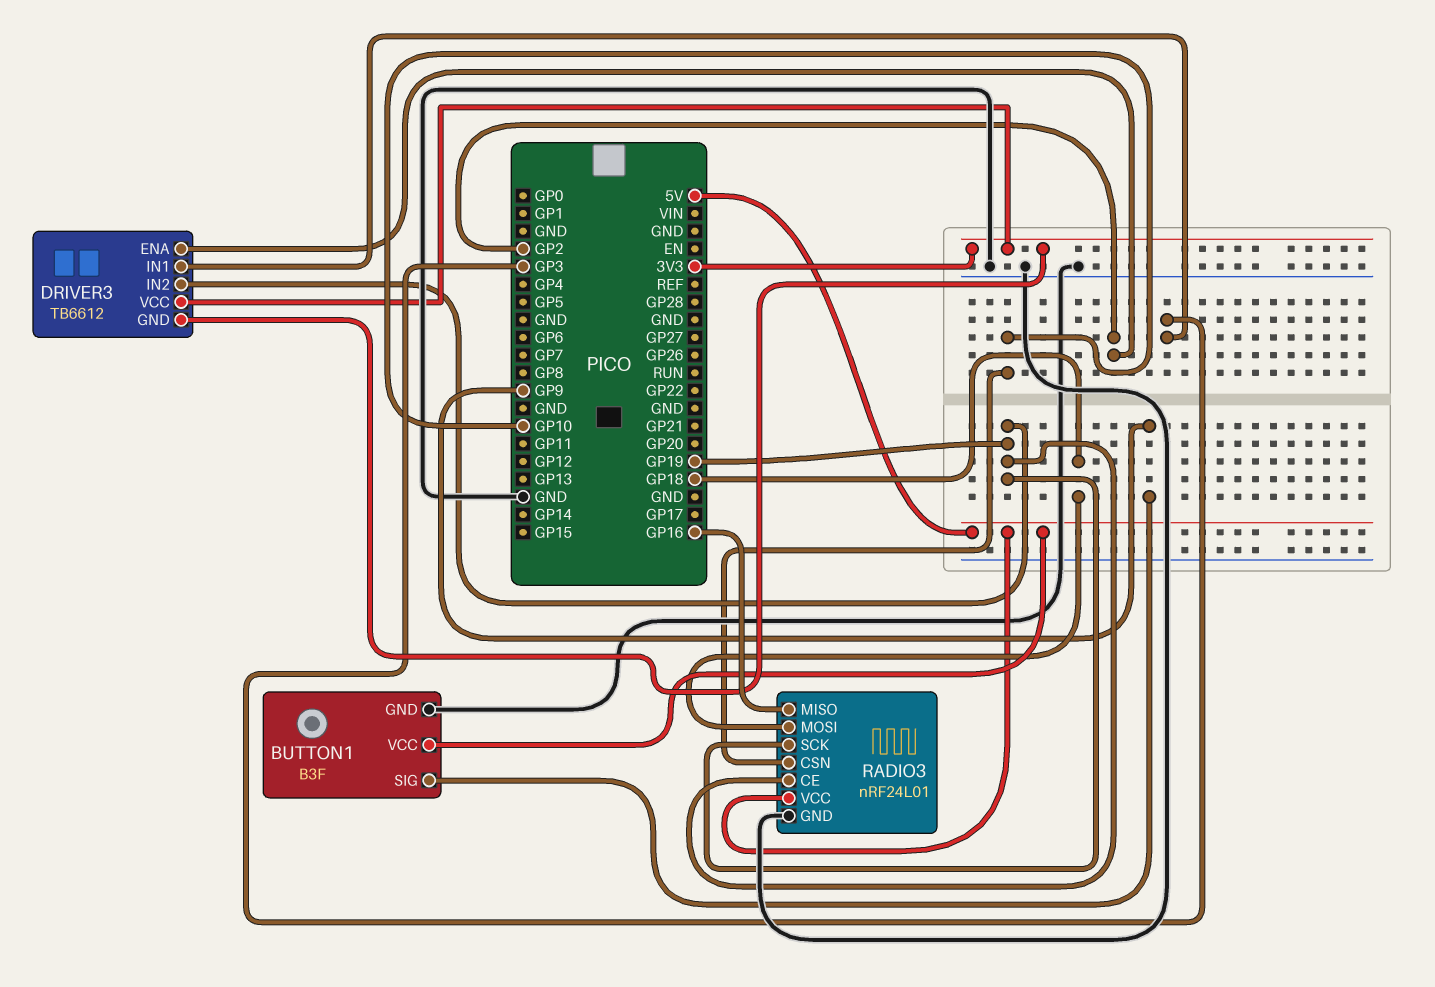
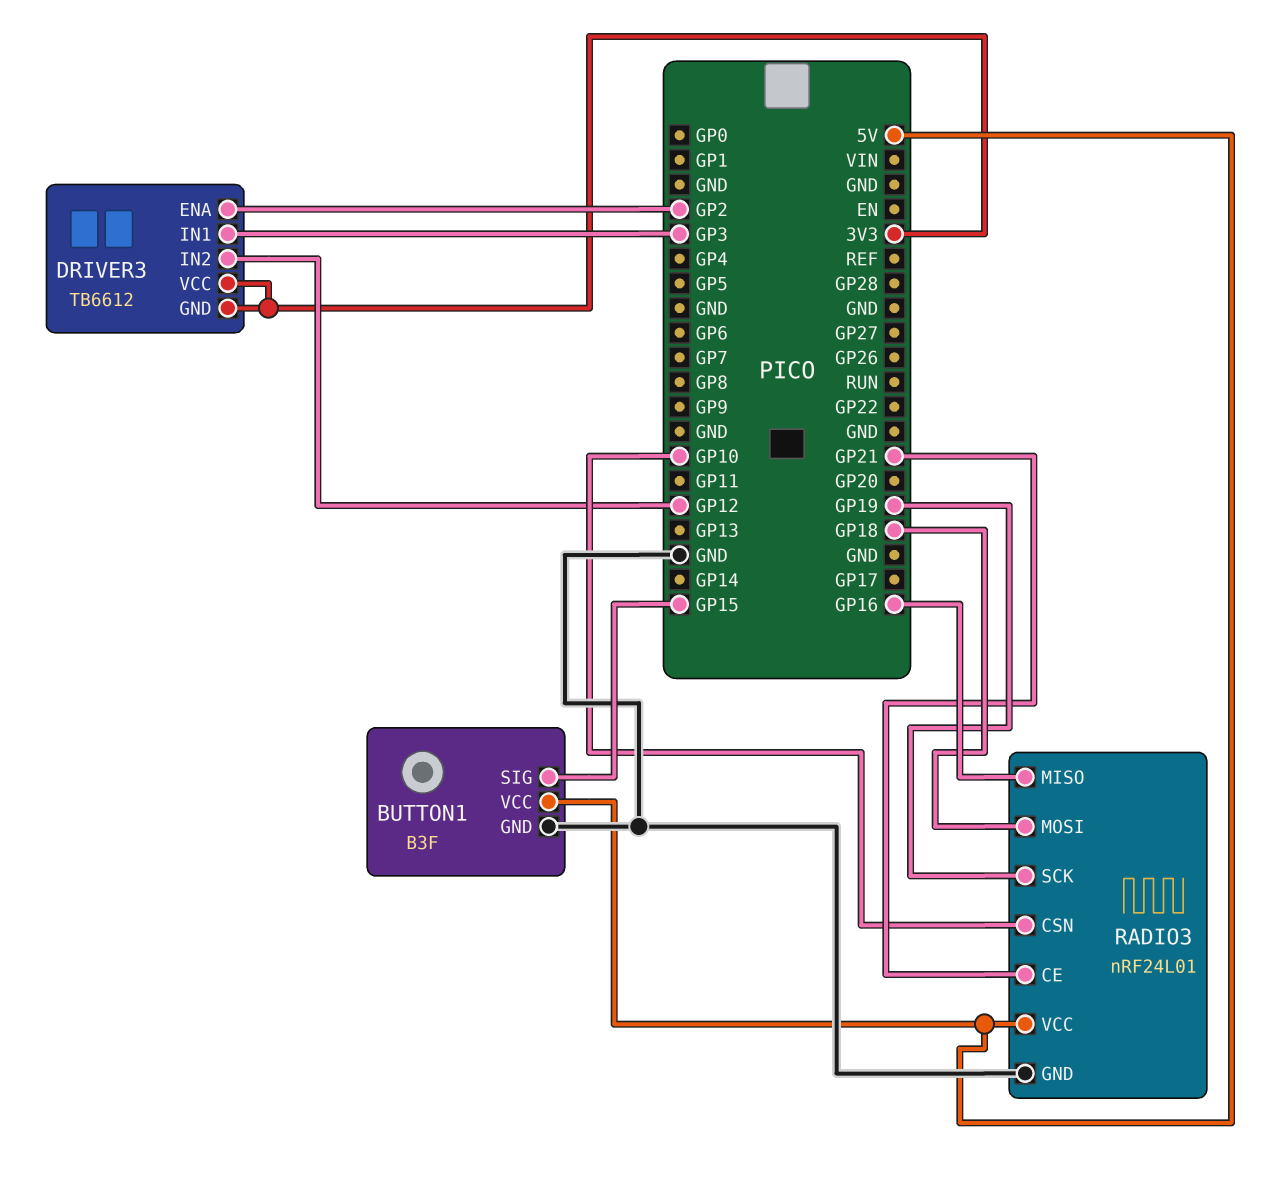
BUTTON1 pin SIG: GP9 -> GP15
DRIVER3 pin IN2: GP19 -> GP12
RADIO3 pin CE: GP19 -> GP21

